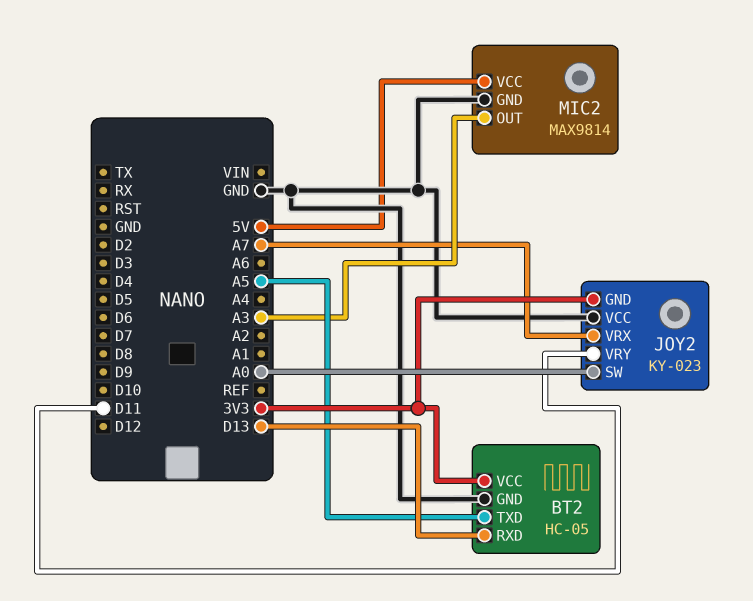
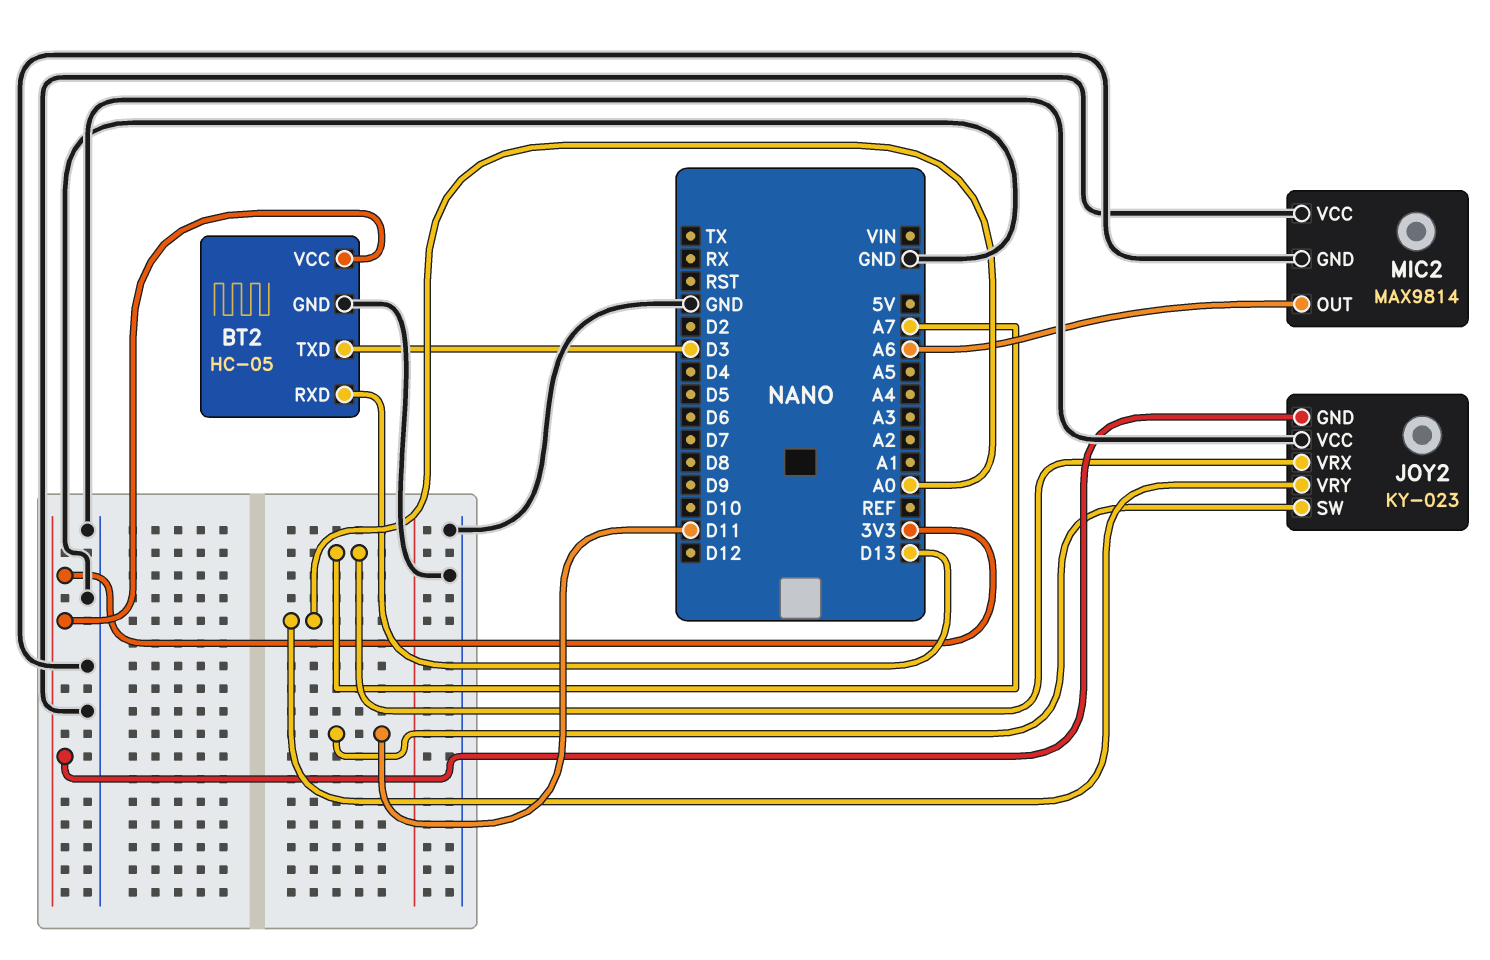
BT2 pin TXD: A5 -> D3
JOY2 pin SW: A0 -> D11
JOY2 pin VRY: D11 -> A0
MIC2 pin OUT: A3 -> A6
MIC2 pin VCC: 5V -> GND

